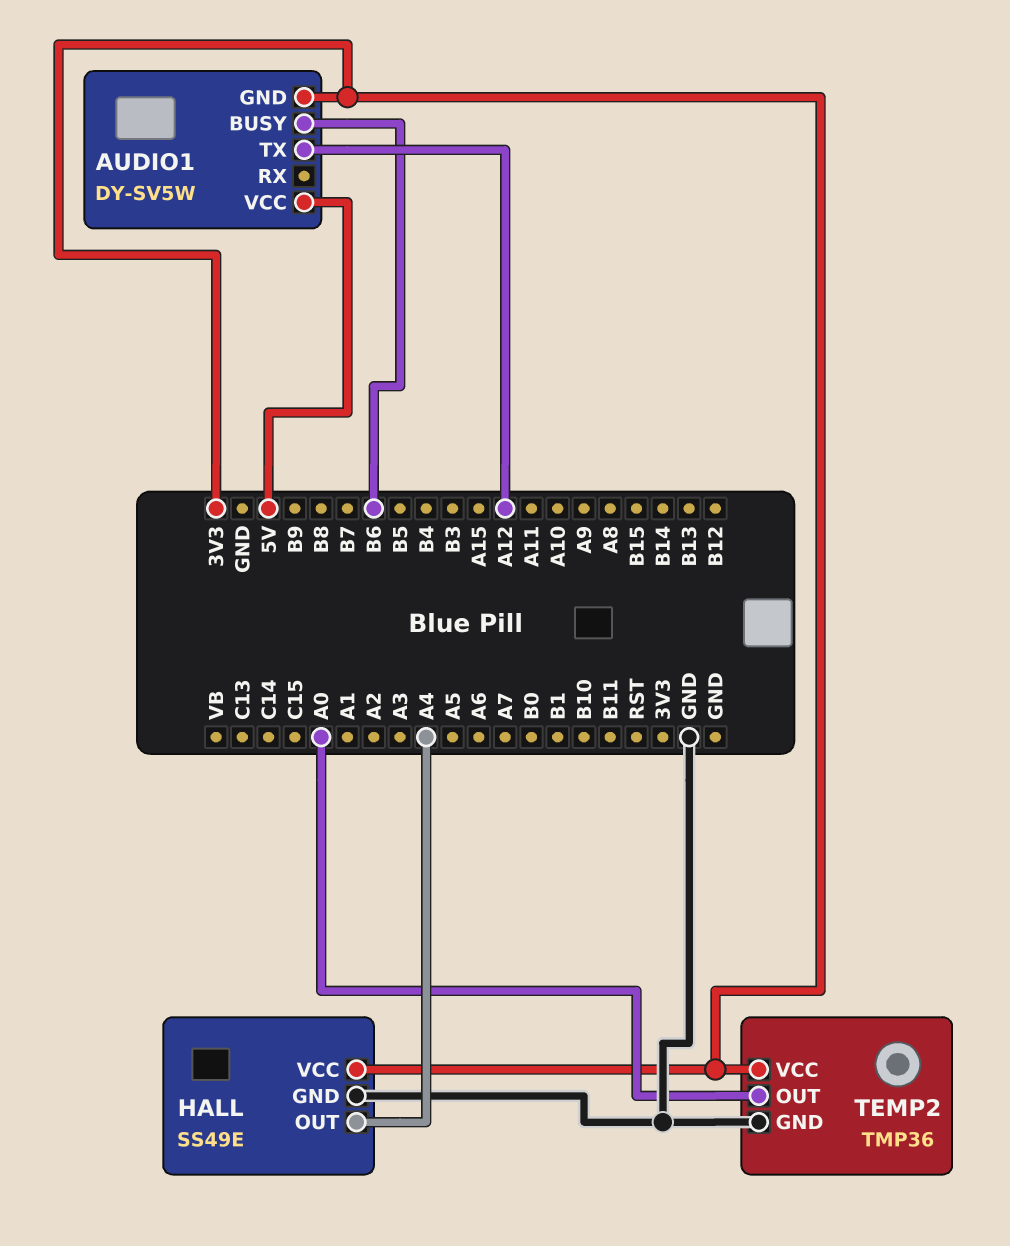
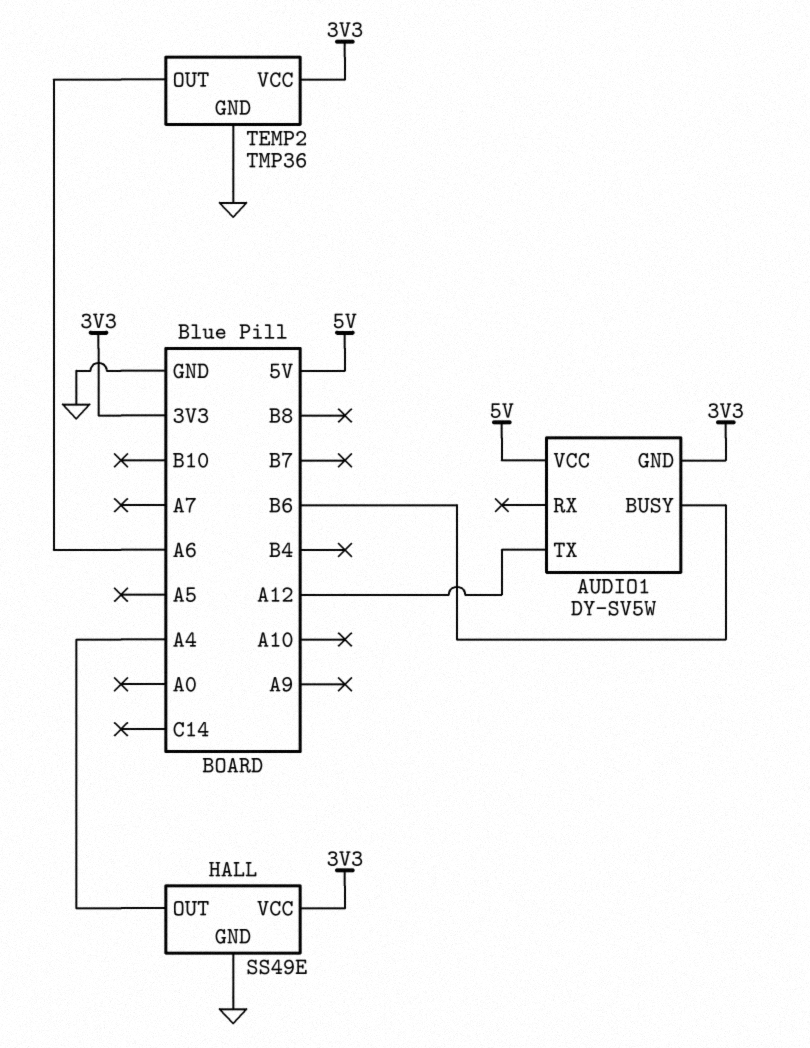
TEMP2 pin OUT: A0 -> A6

